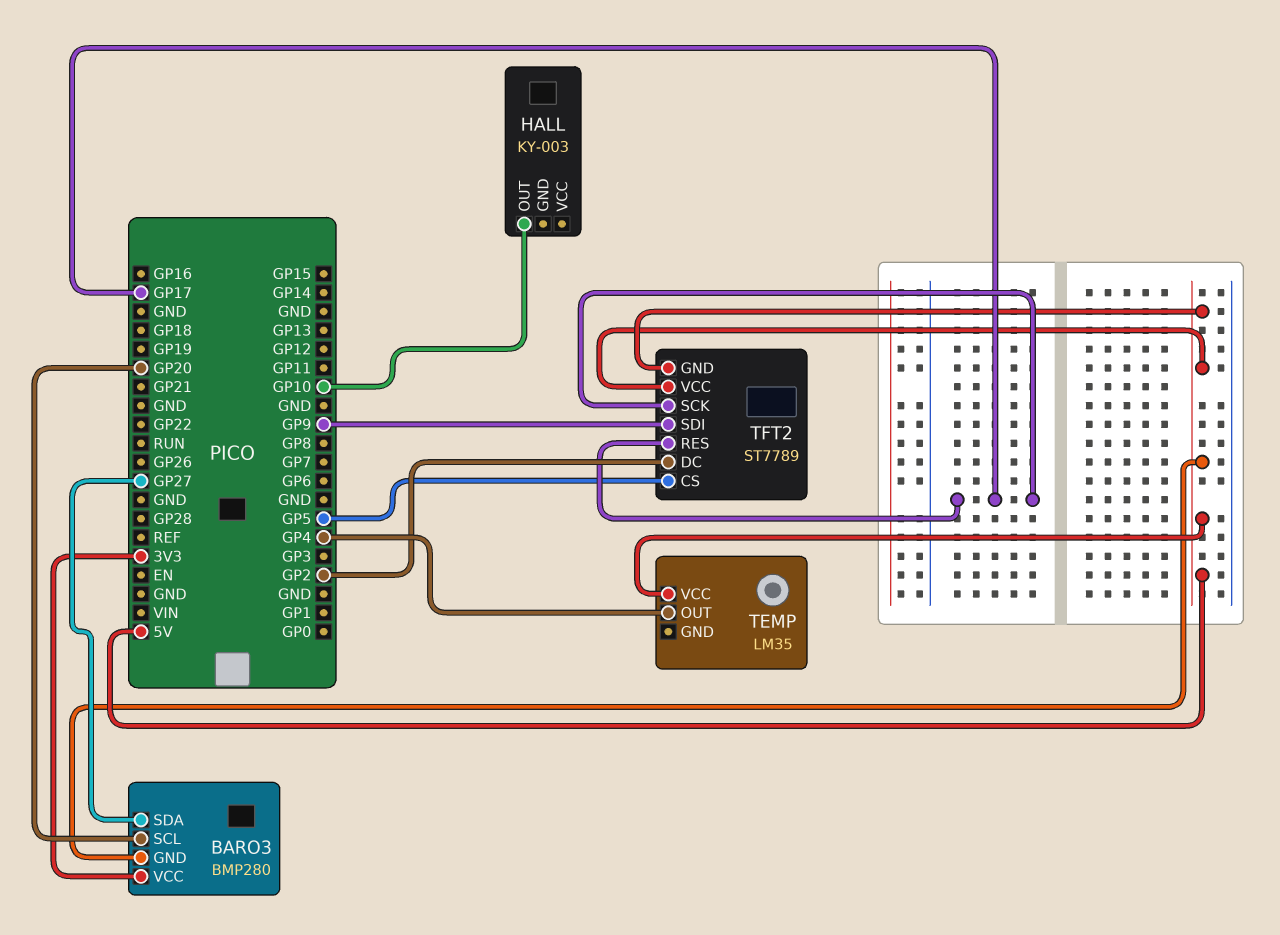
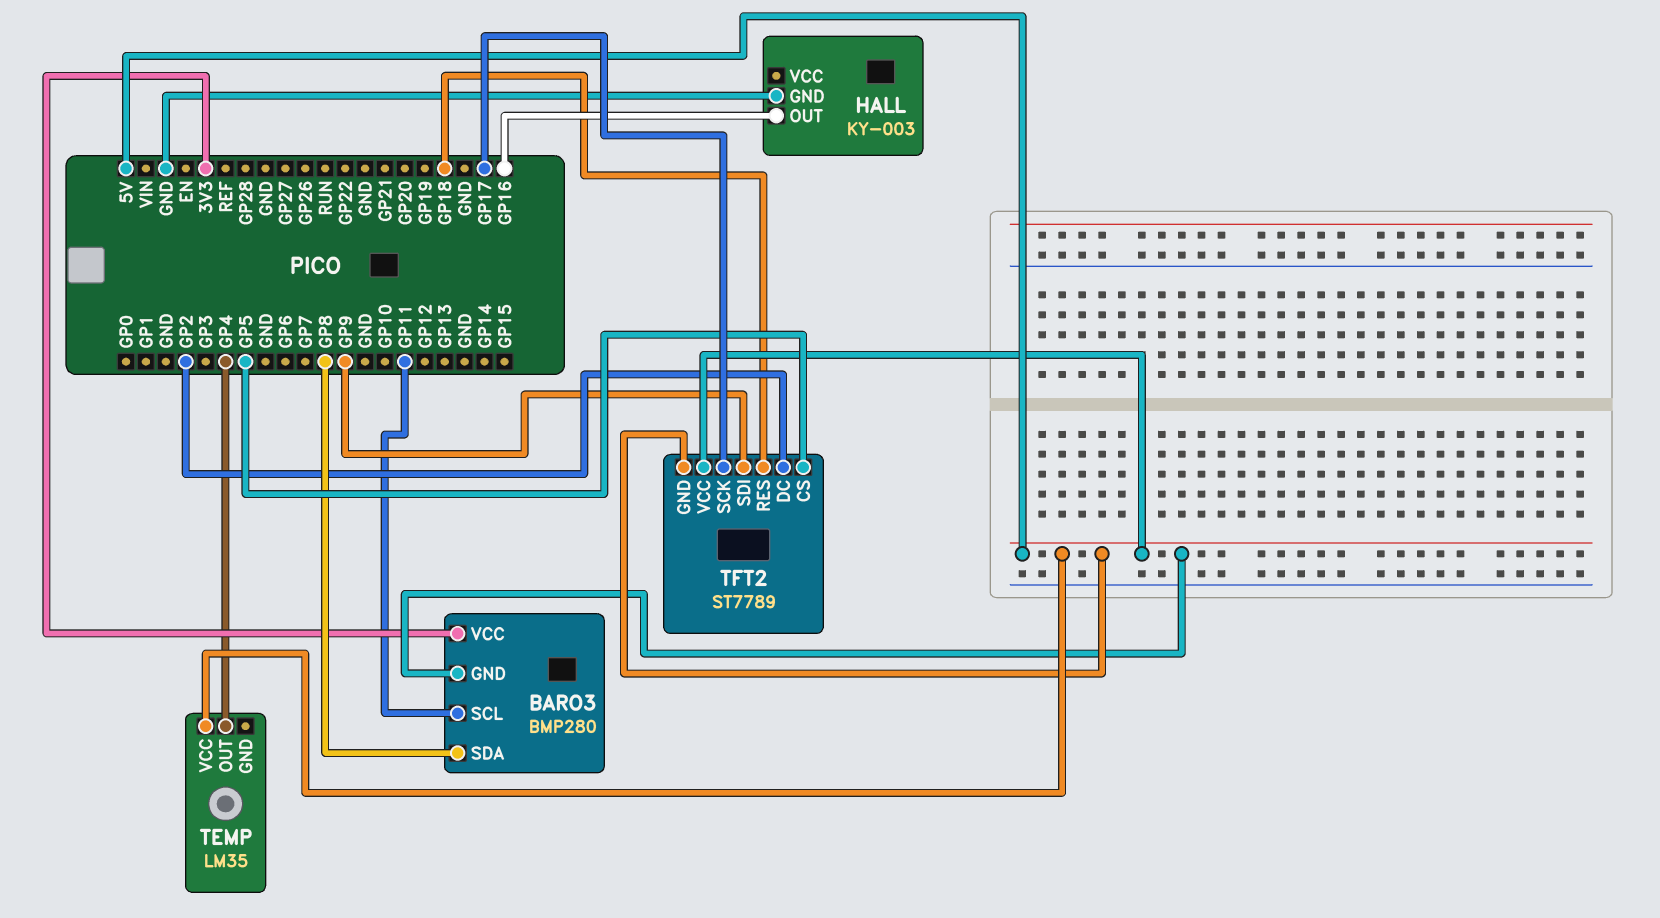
BARO3 pin SCL: GP20 -> GP11
BARO3 pin SDA: GP27 -> GP8
HALL pin GND: none -> GND
HALL pin OUT: GP10 -> GP16
TFT2 pin RES: GP17 -> GP18

